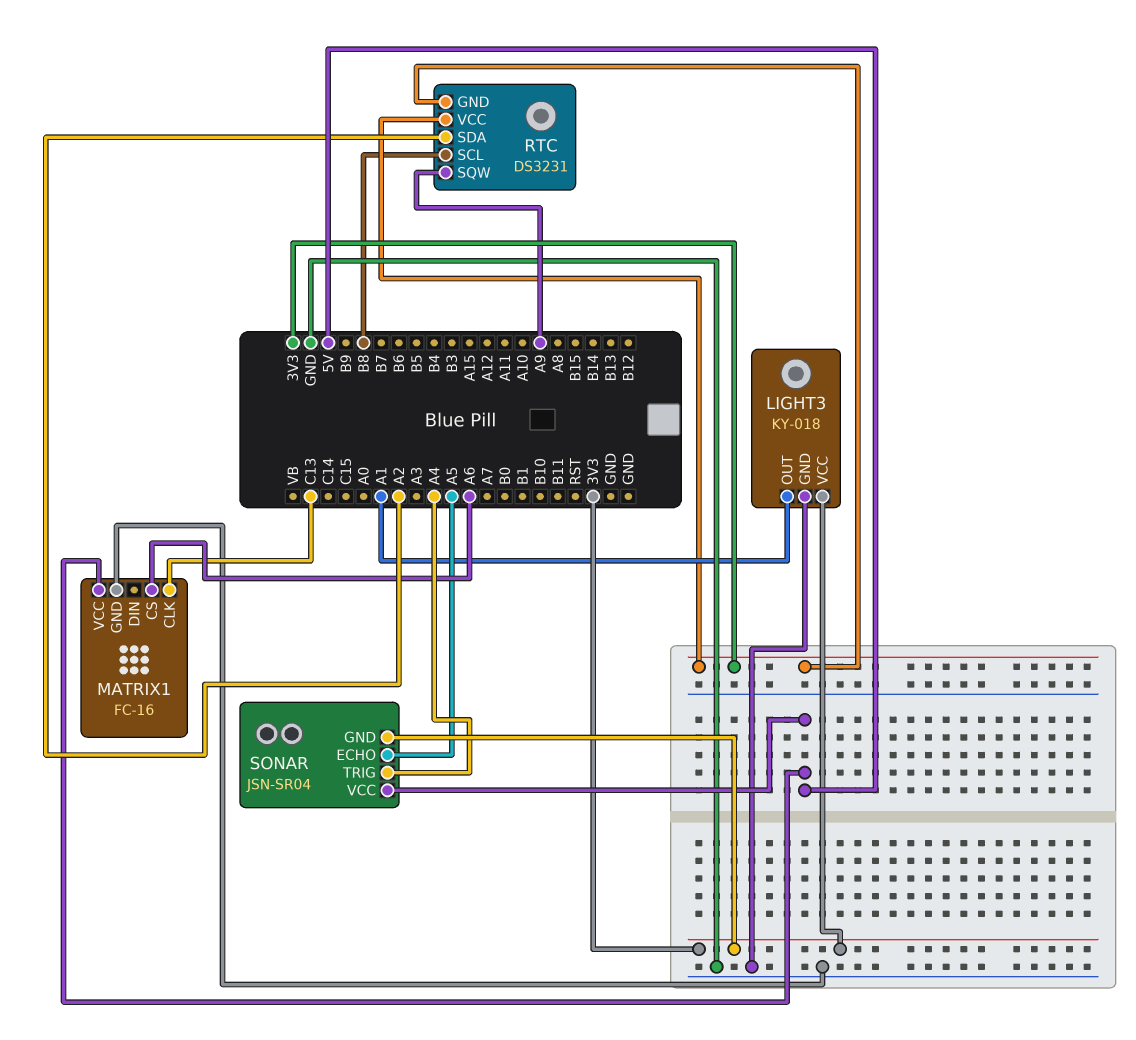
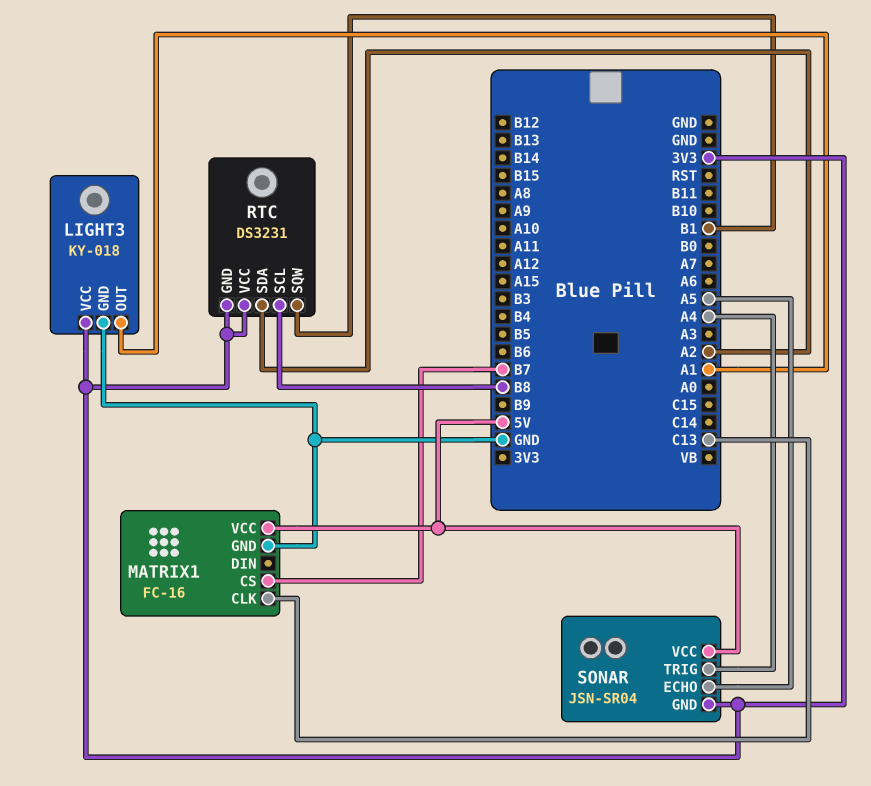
MATRIX1 pin CS: A6 -> B7
RTC pin SQW: A9 -> B1

